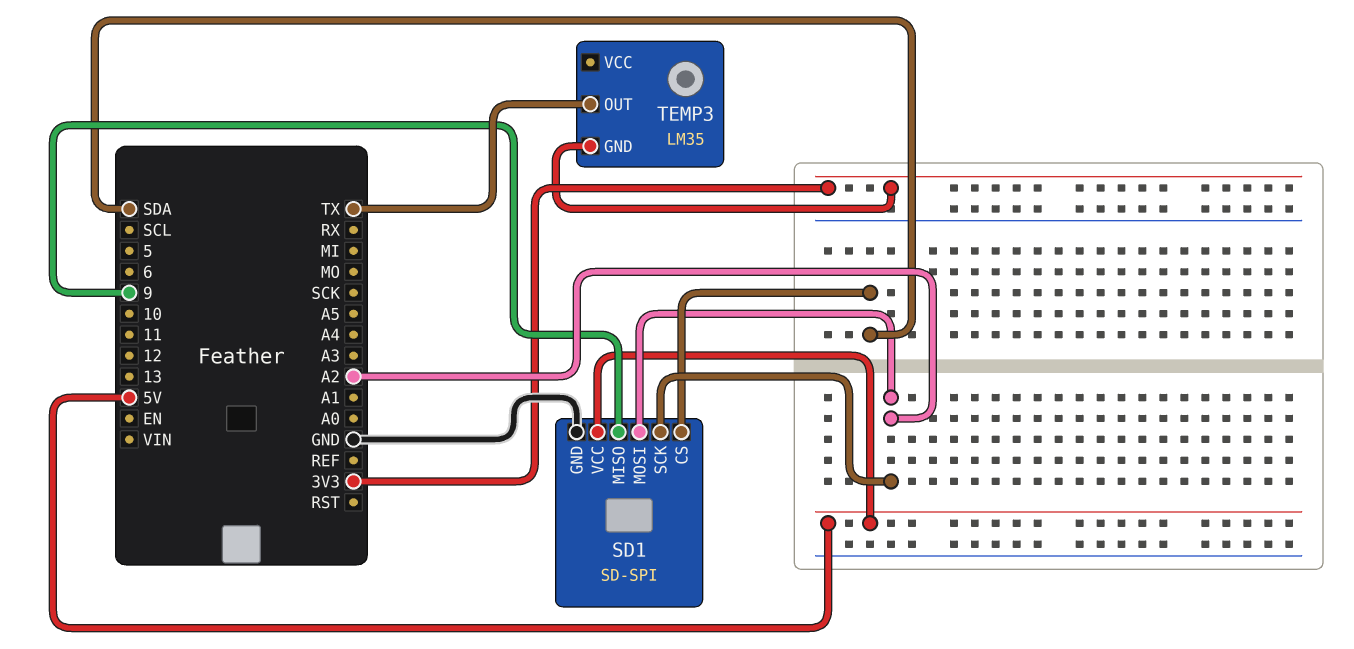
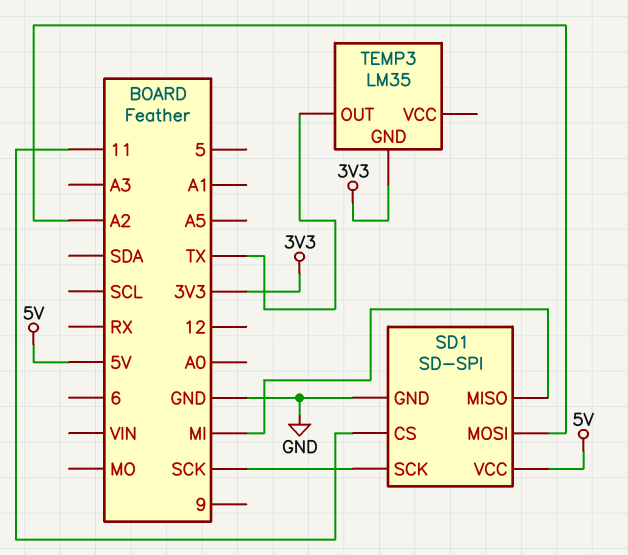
SD1 pin CS: SDA -> 11
SD1 pin MISO: 9 -> MI
SD1 pin SCK: A2 -> SCK

